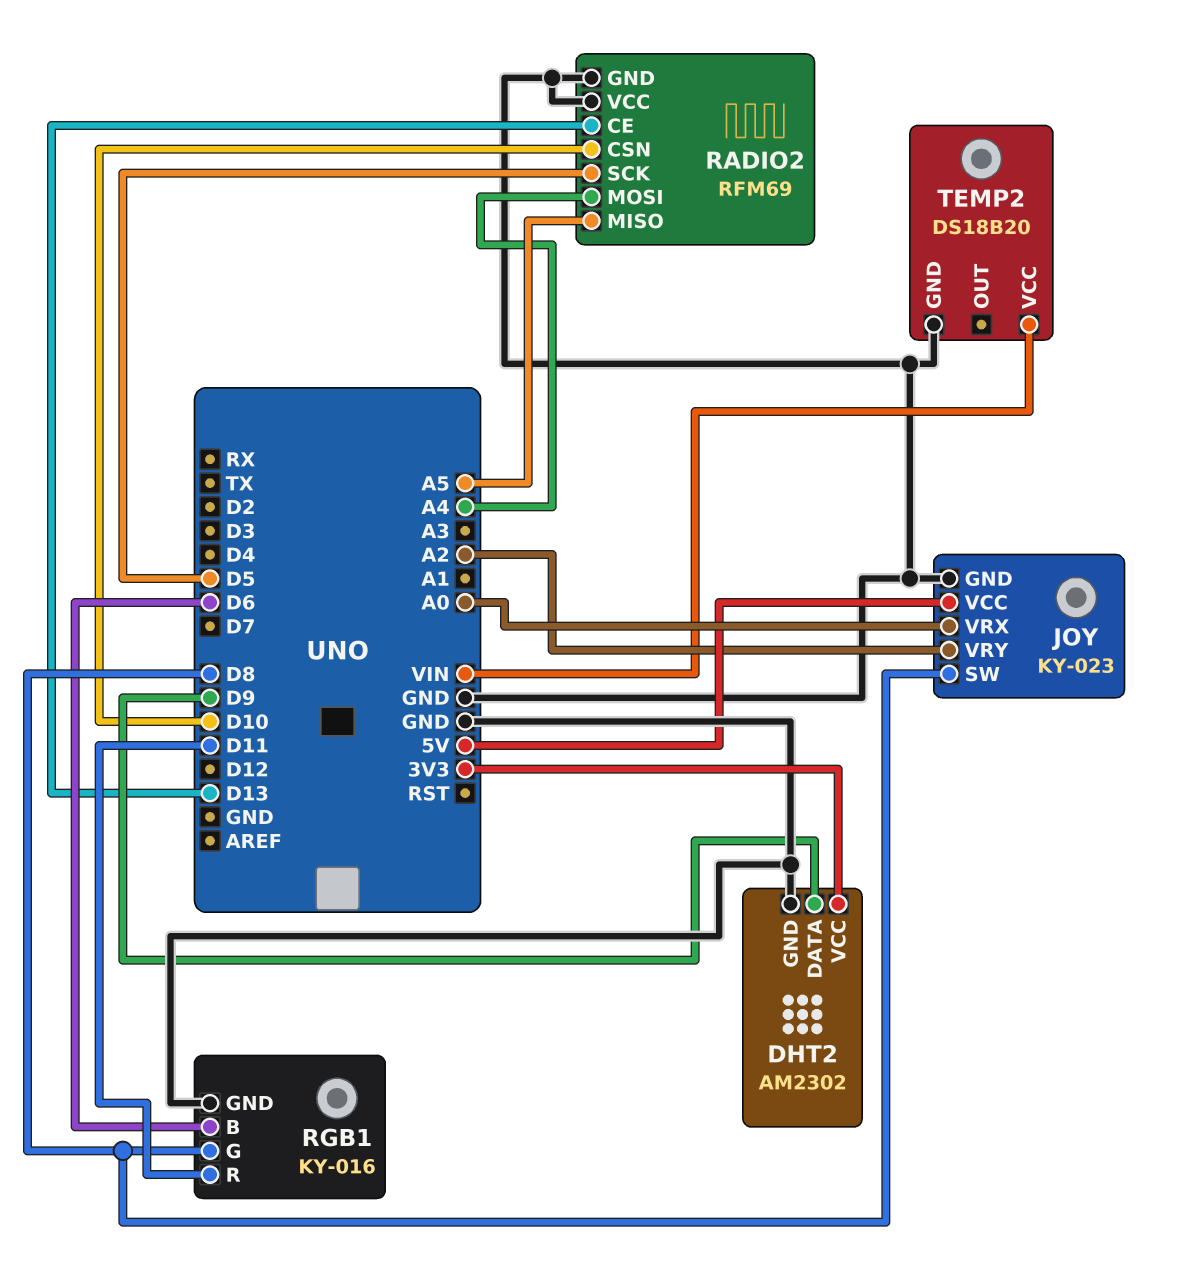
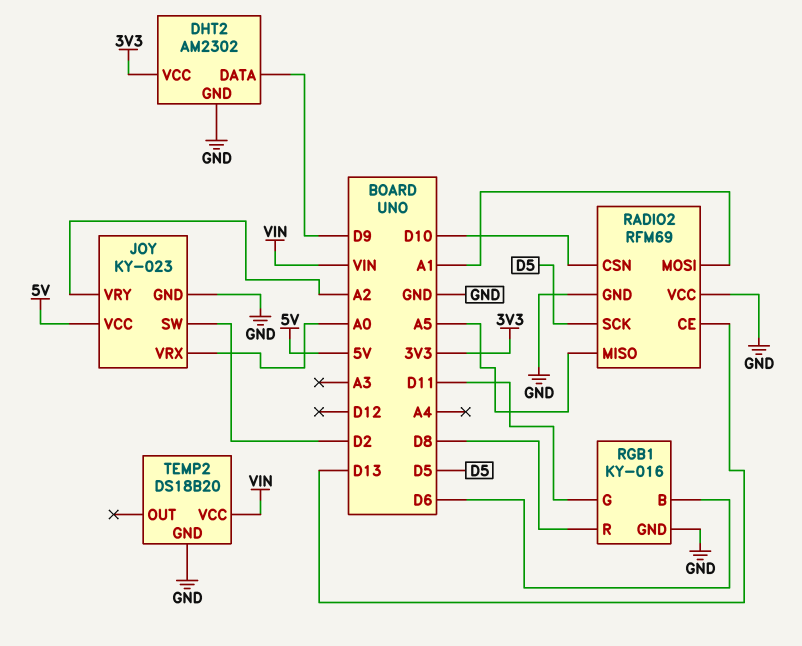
JOY pin SW: D8 -> D2
RADIO2 pin MOSI: A4 -> A1
RGB1 pin G: D8 -> D11
RGB1 pin R: D11 -> D8

